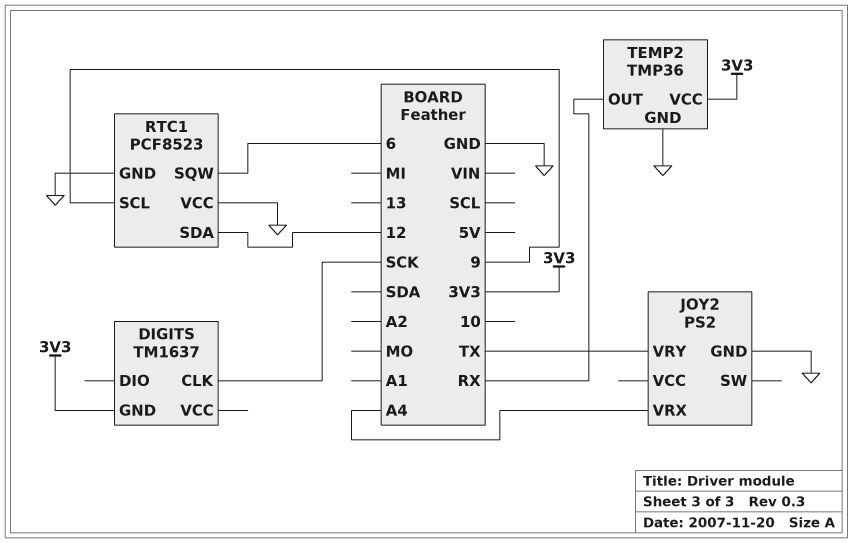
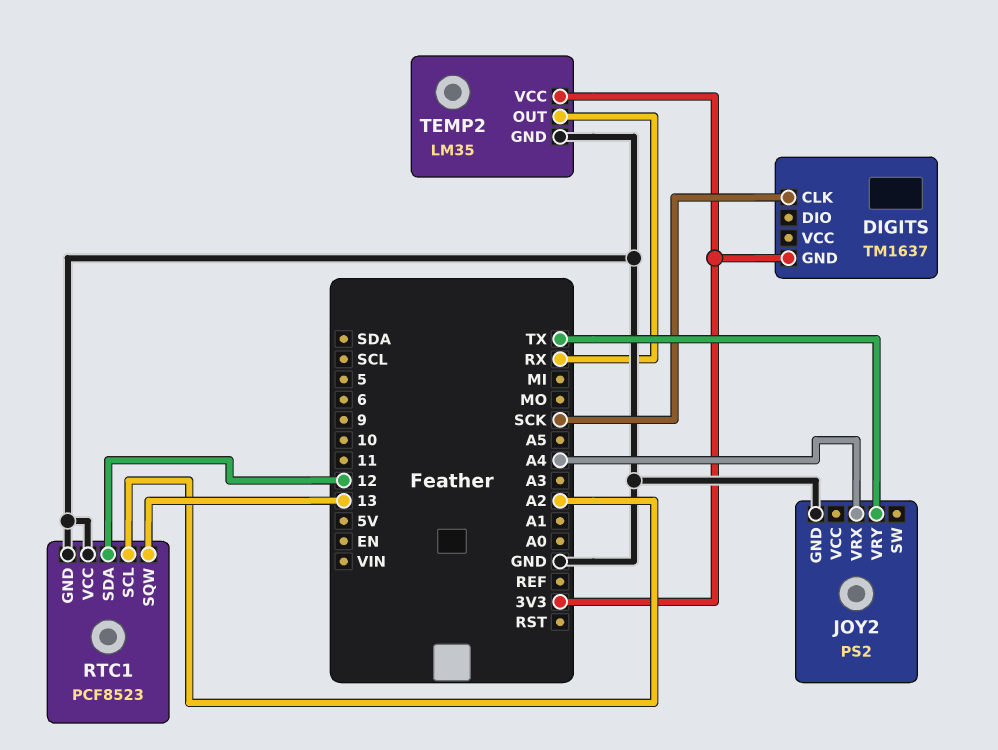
RTC1 pin SCL: 9 -> A2
RTC1 pin SQW: 6 -> 13
TEMP2: TMP36 -> LM35

